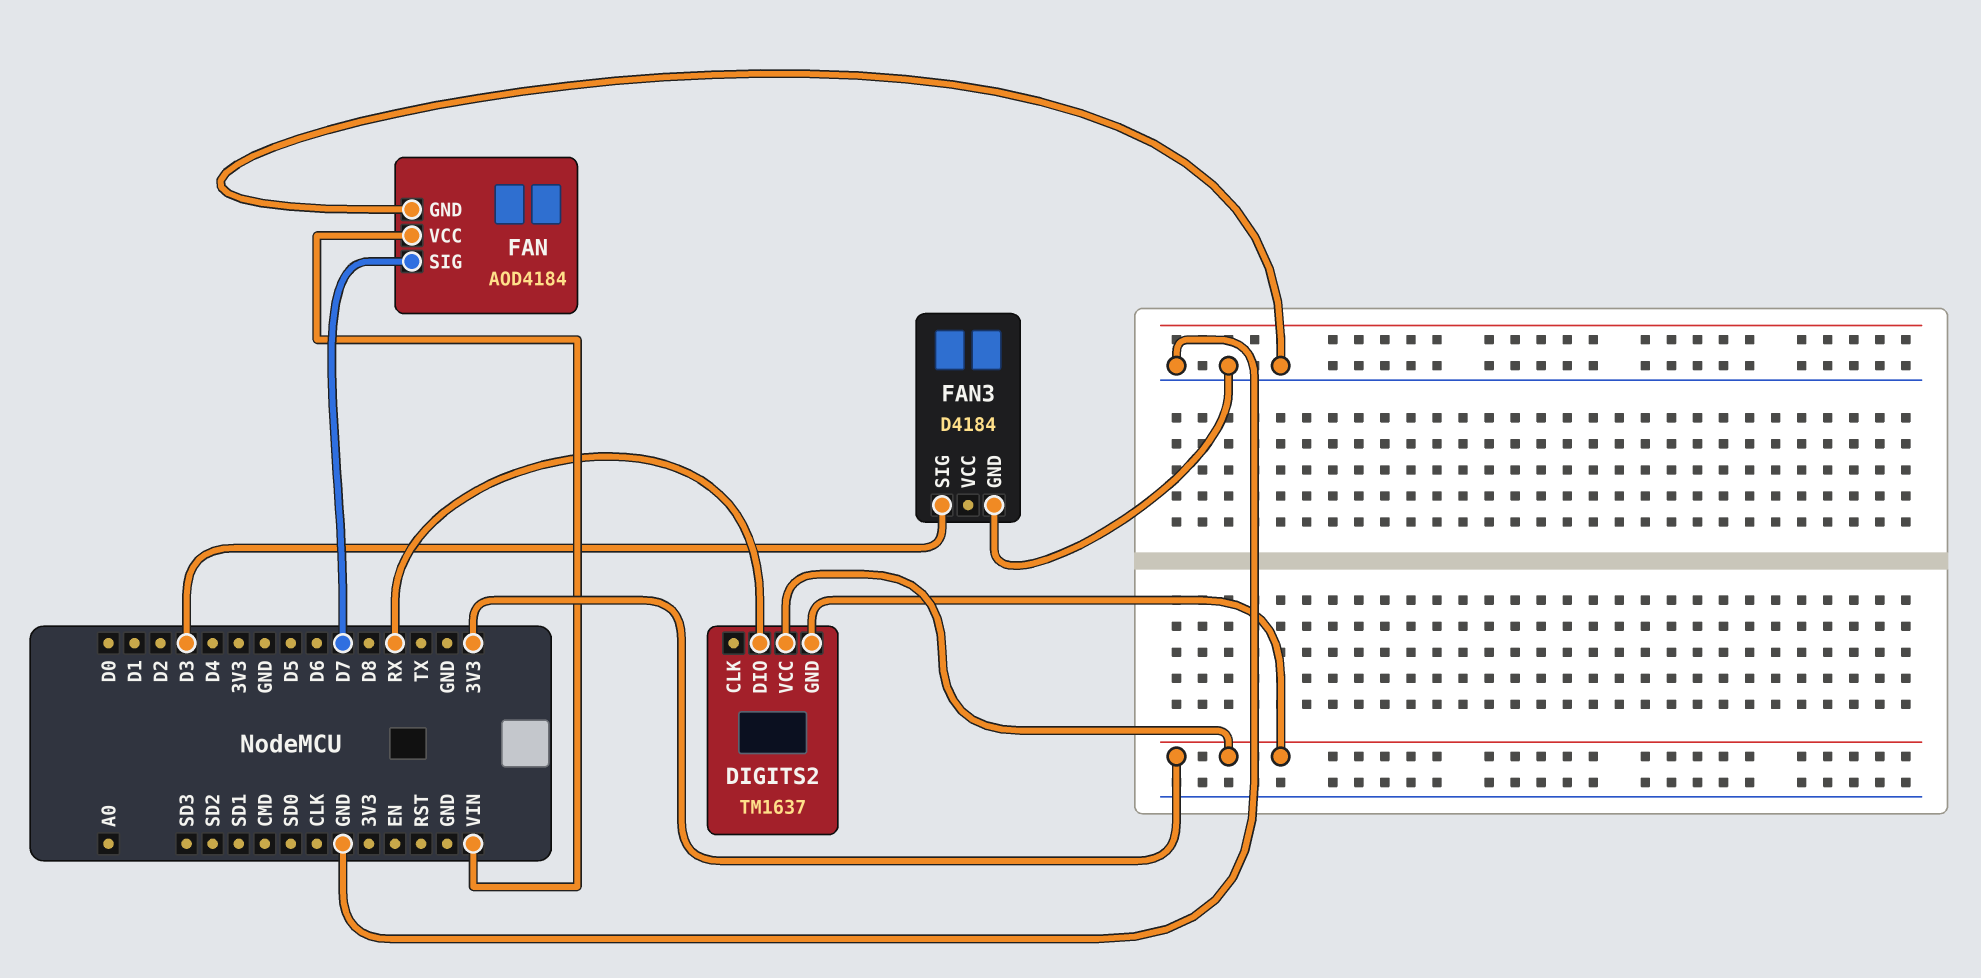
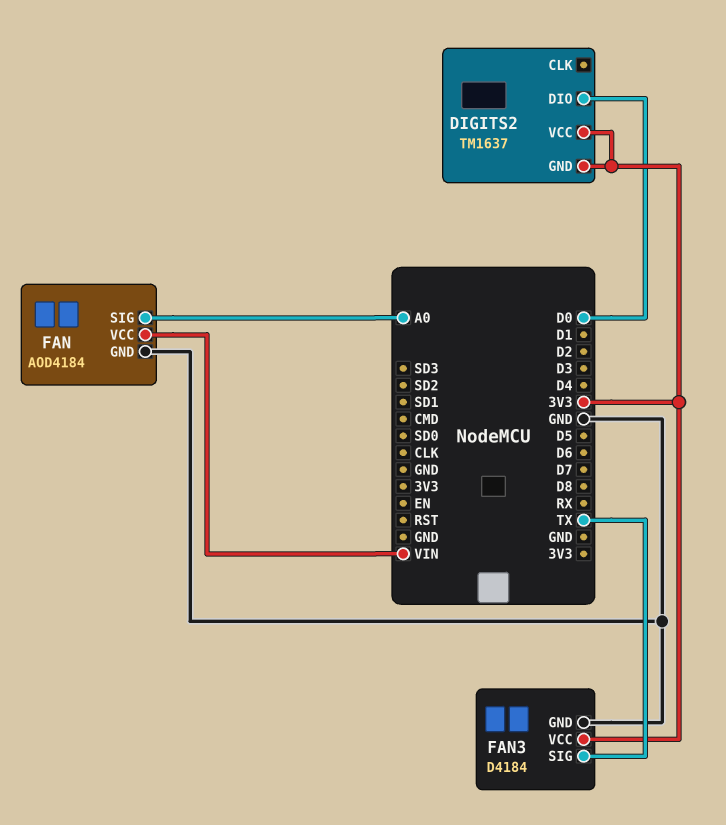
DIGITS2 pin DIO: RX -> D0
FAN pin SIG: D7 -> A0
FAN3 pin SIG: D3 -> TX
FAN3 pin VCC: none -> 3V3

